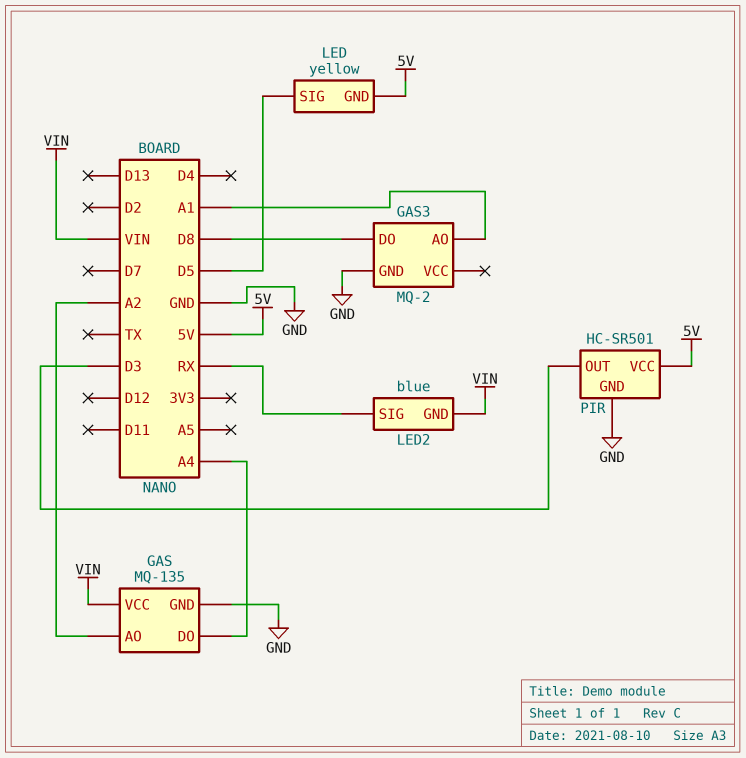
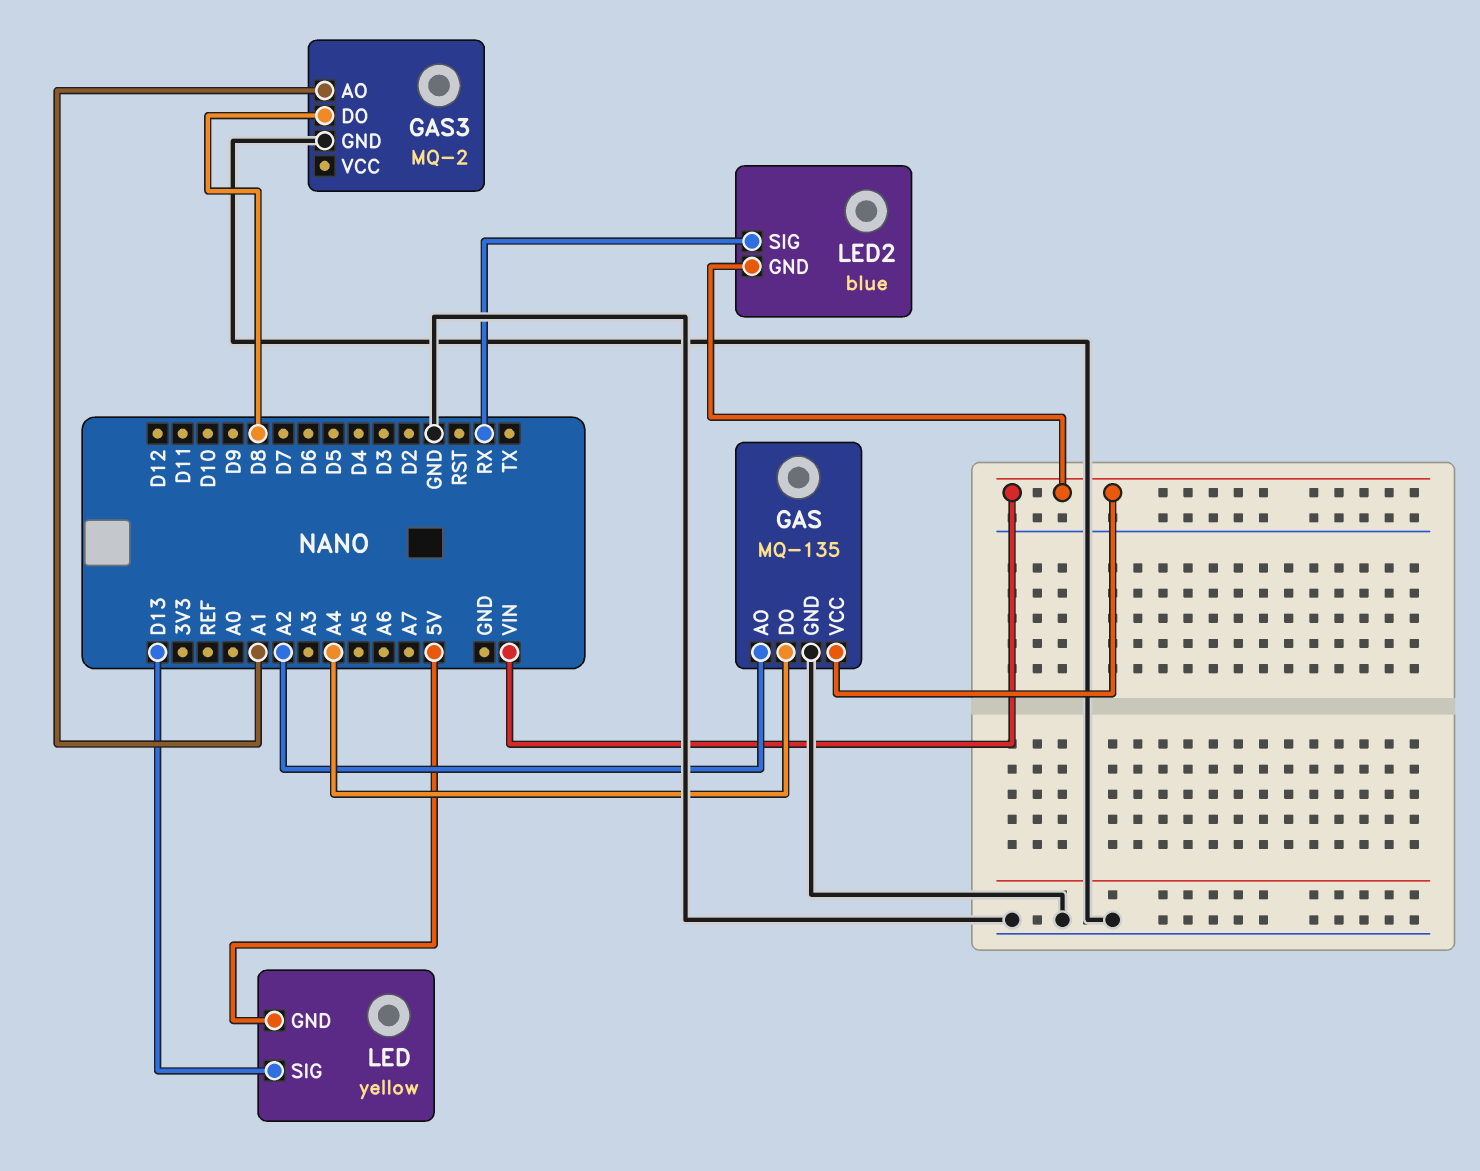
LED pin SIG: D5 -> D13
PIR: HC-SR501 -> none
PIR pin GND: GND -> none
PIR pin OUT: D3 -> none
PIR pin VCC: 5V -> none

